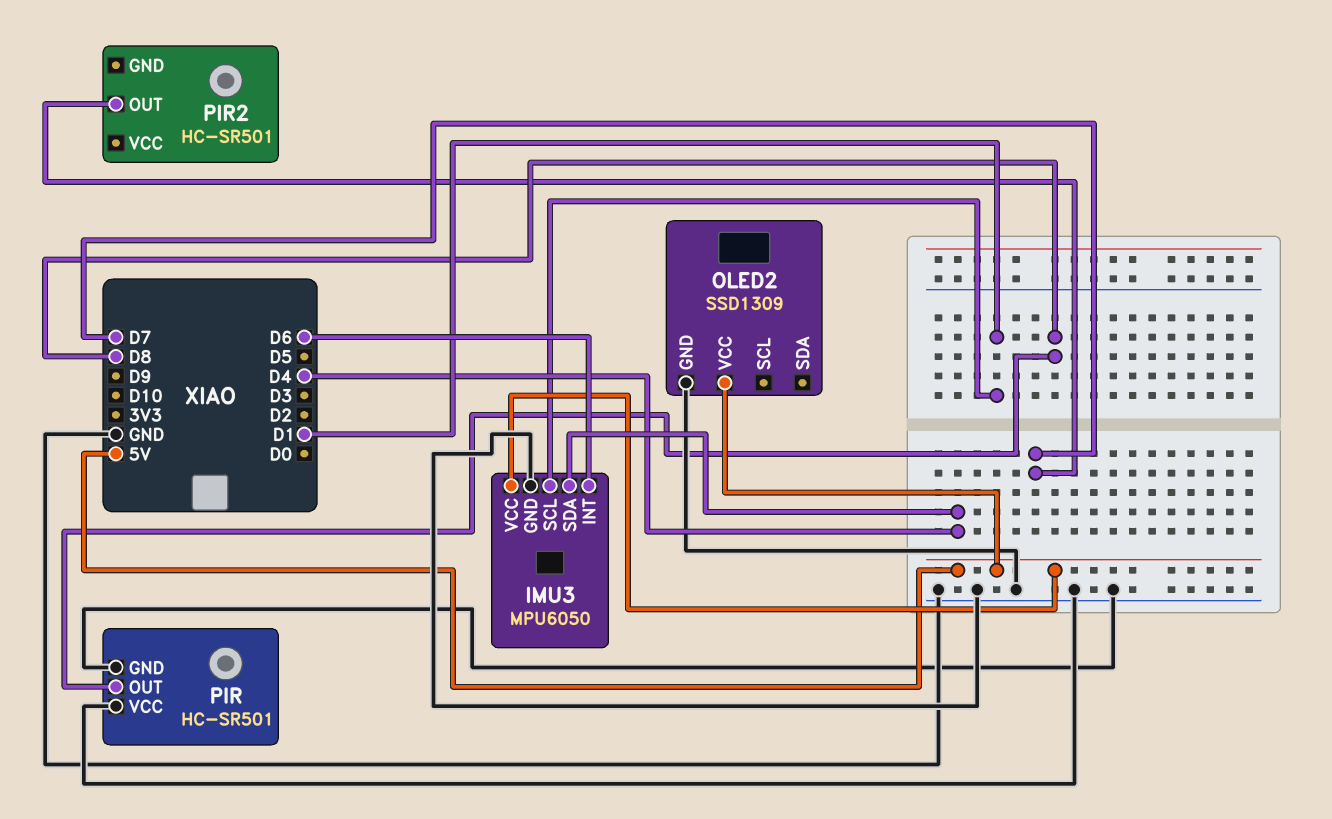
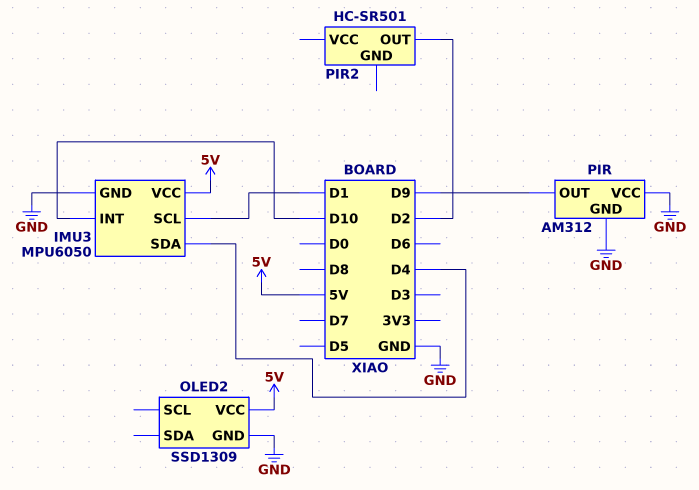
IMU3 pin INT: D6 -> D10
PIR: HC-SR501 -> AM312
PIR pin OUT: D8 -> D9
PIR2 pin OUT: D7 -> D2

